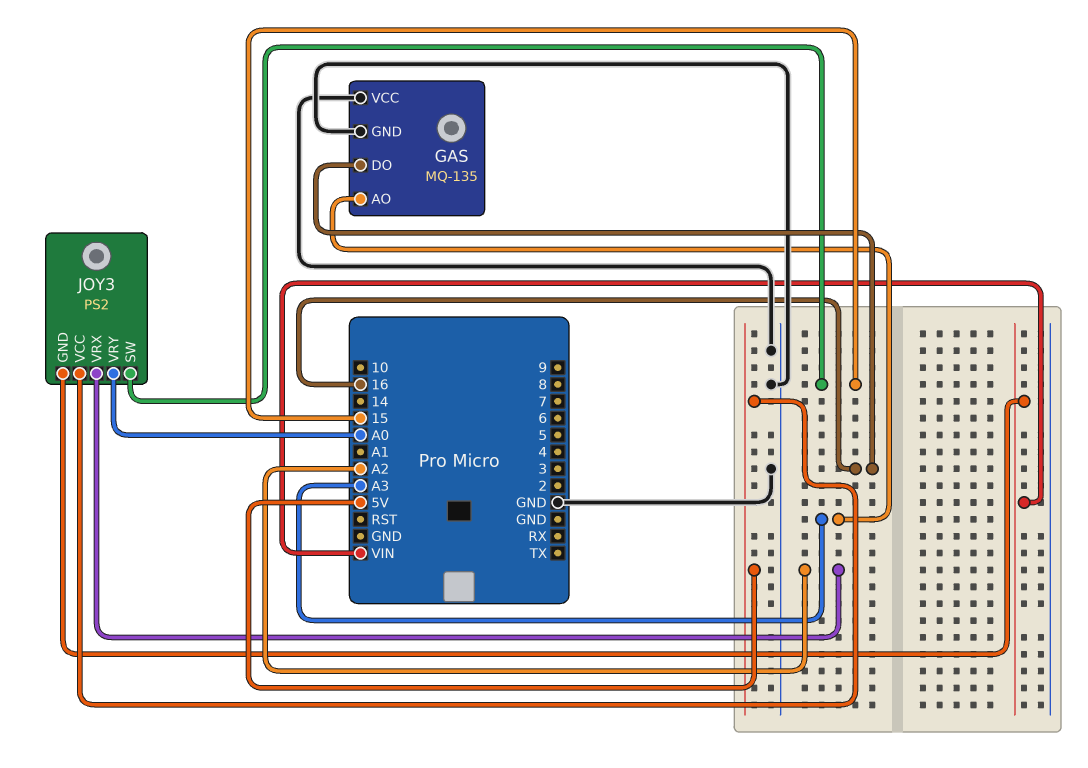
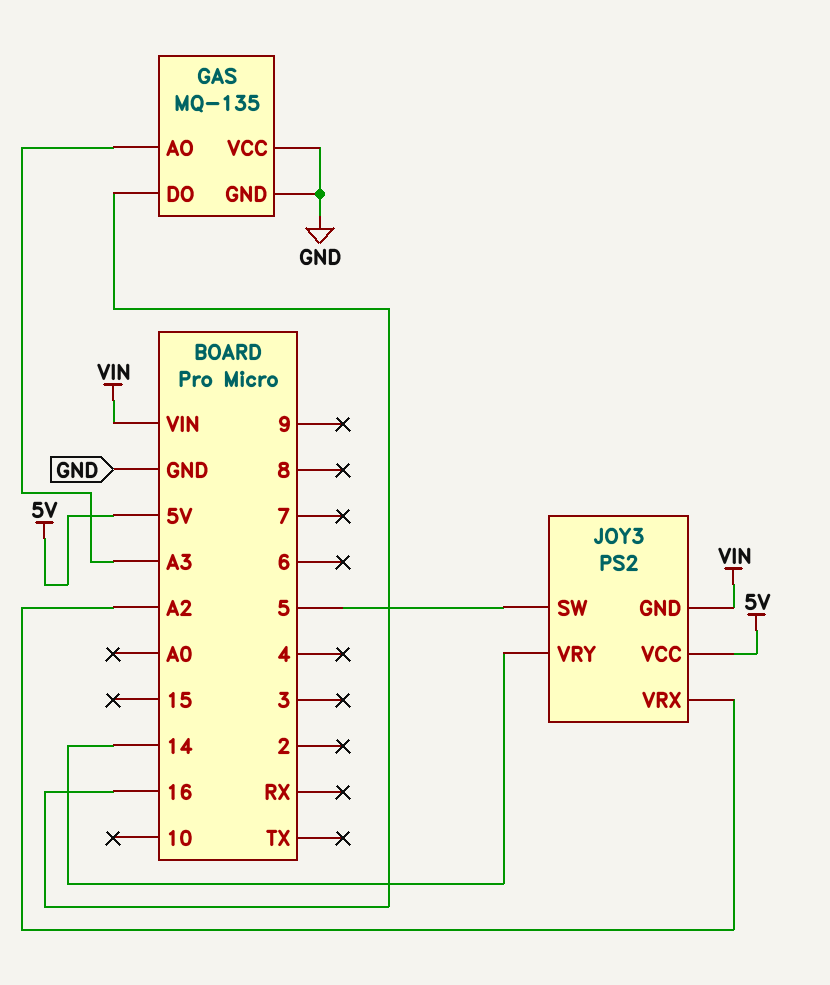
JOY3 pin SW: 15 -> 5
JOY3 pin VRY: A0 -> 14

